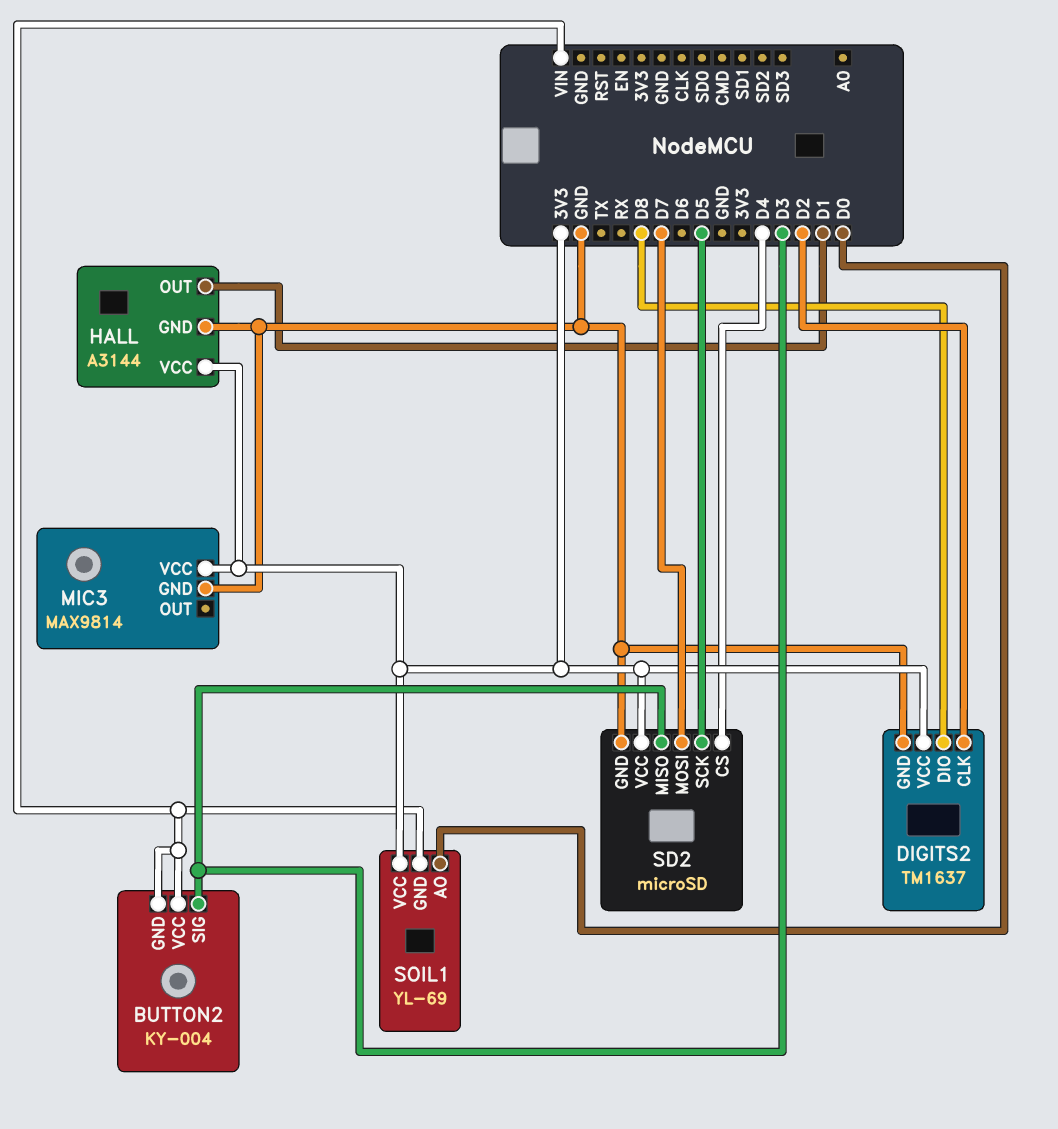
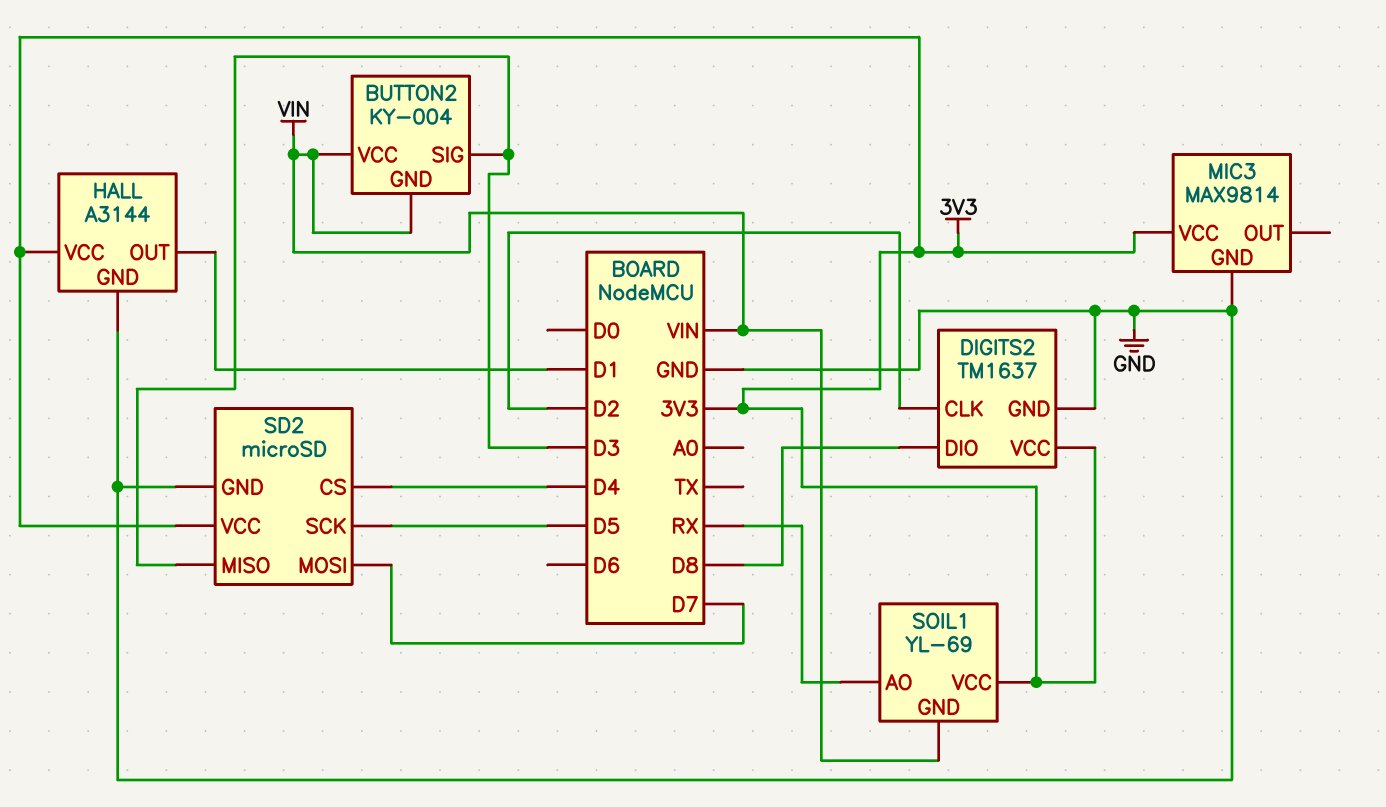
SOIL1 pin AO: D0 -> RX

